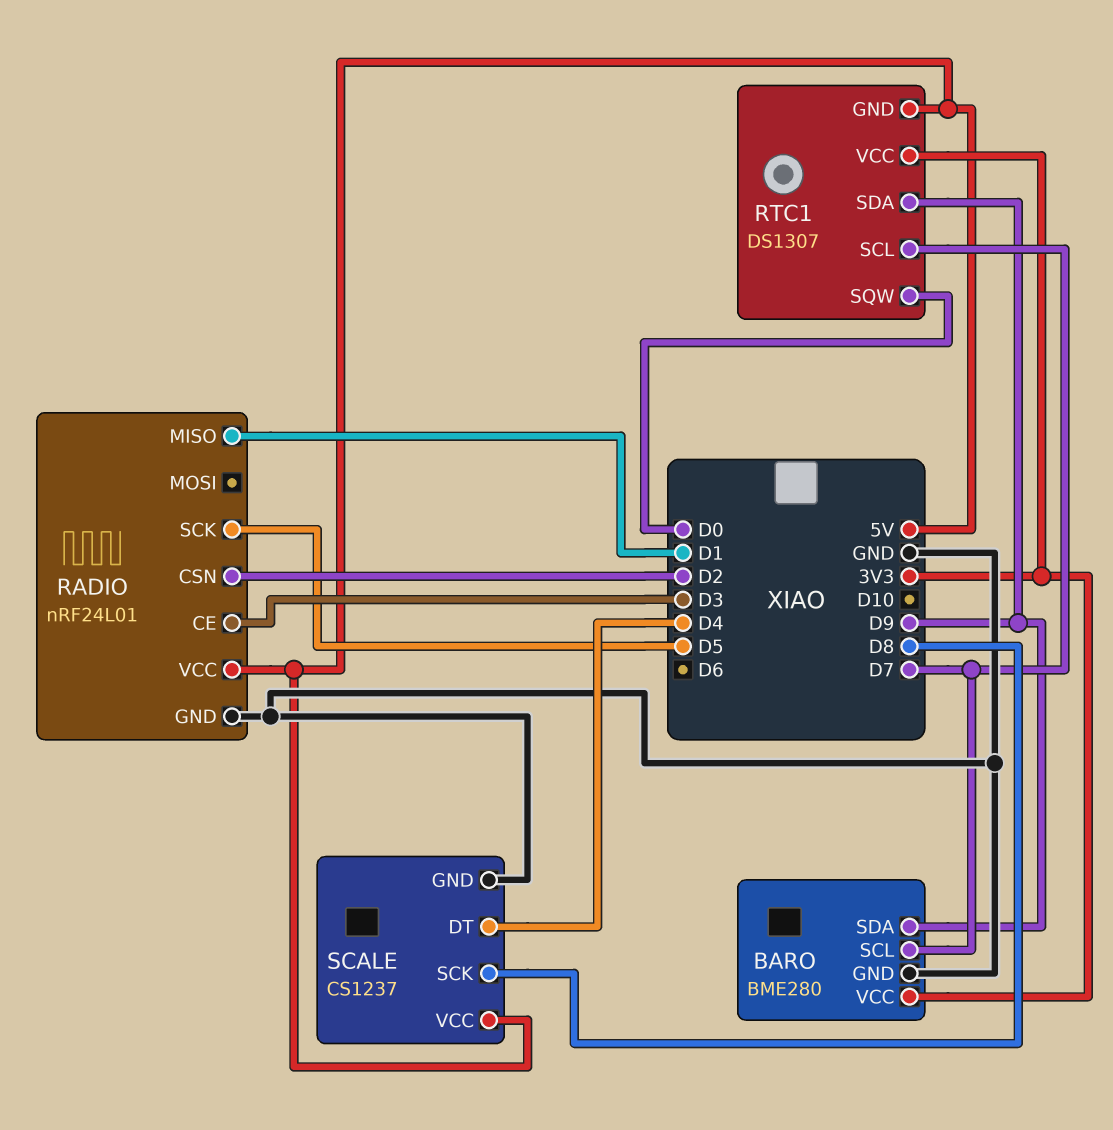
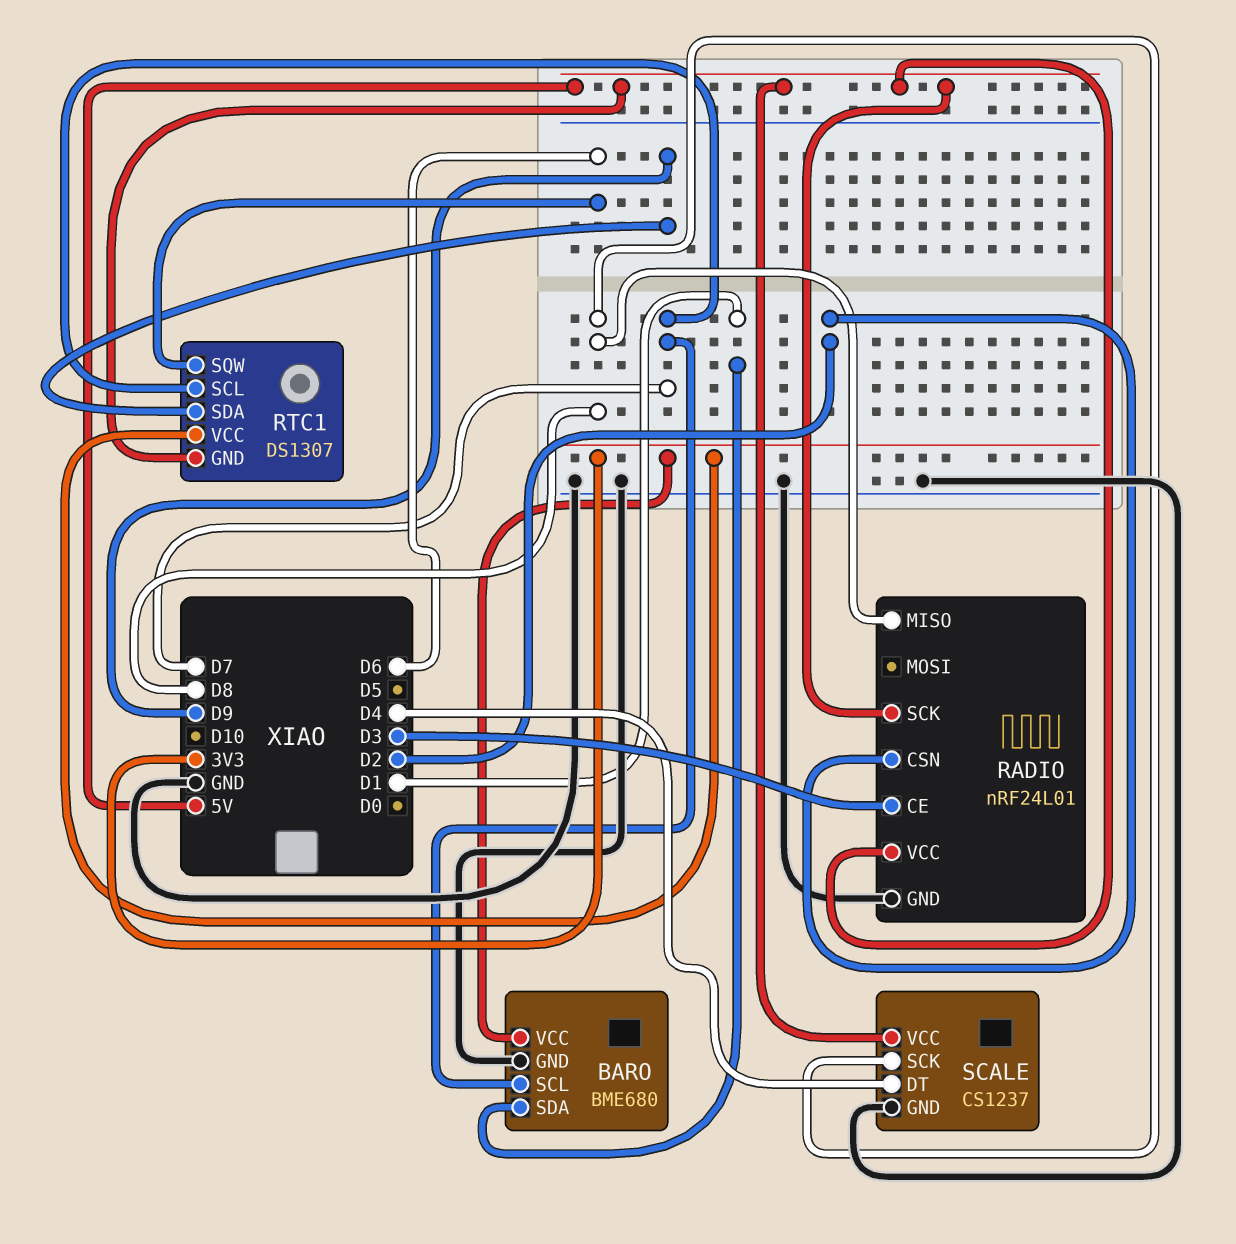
BARO: BME280 -> BME680
BARO pin SDA: D9 -> D1
RADIO pin MISO: D1 -> D8
RADIO pin SCK: D5 -> 5V
RTC1 pin SQW: D0 -> D6

